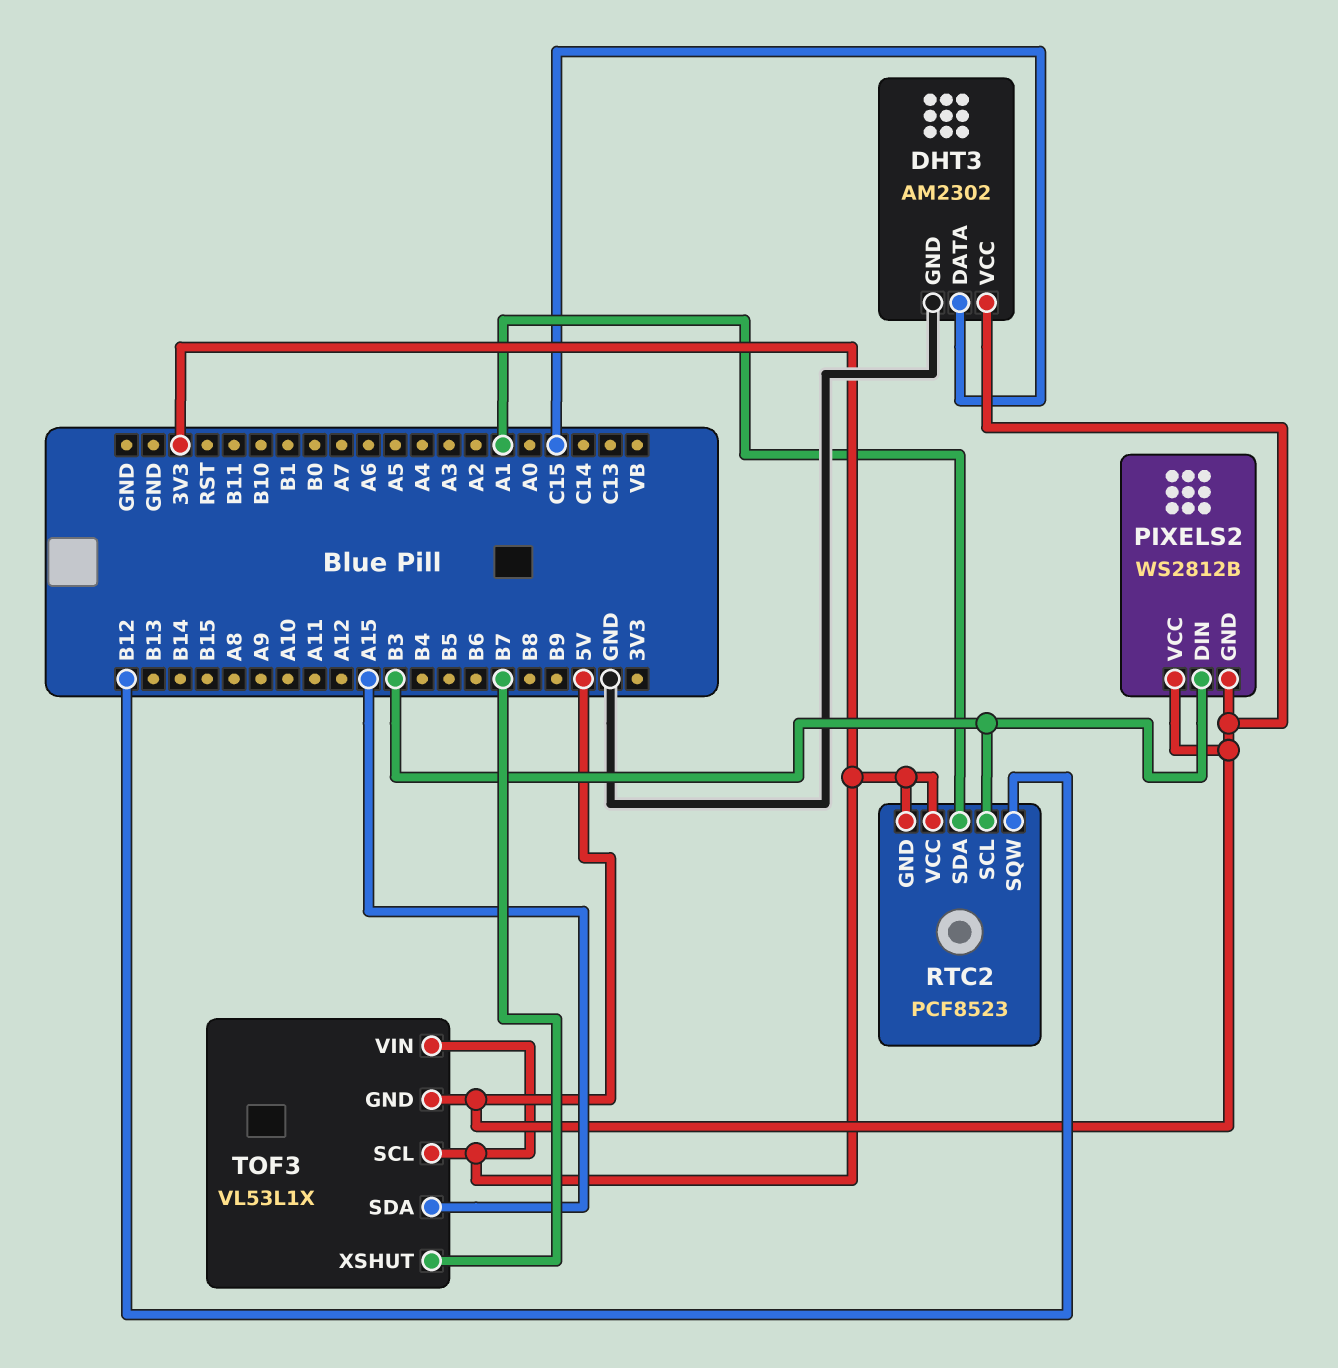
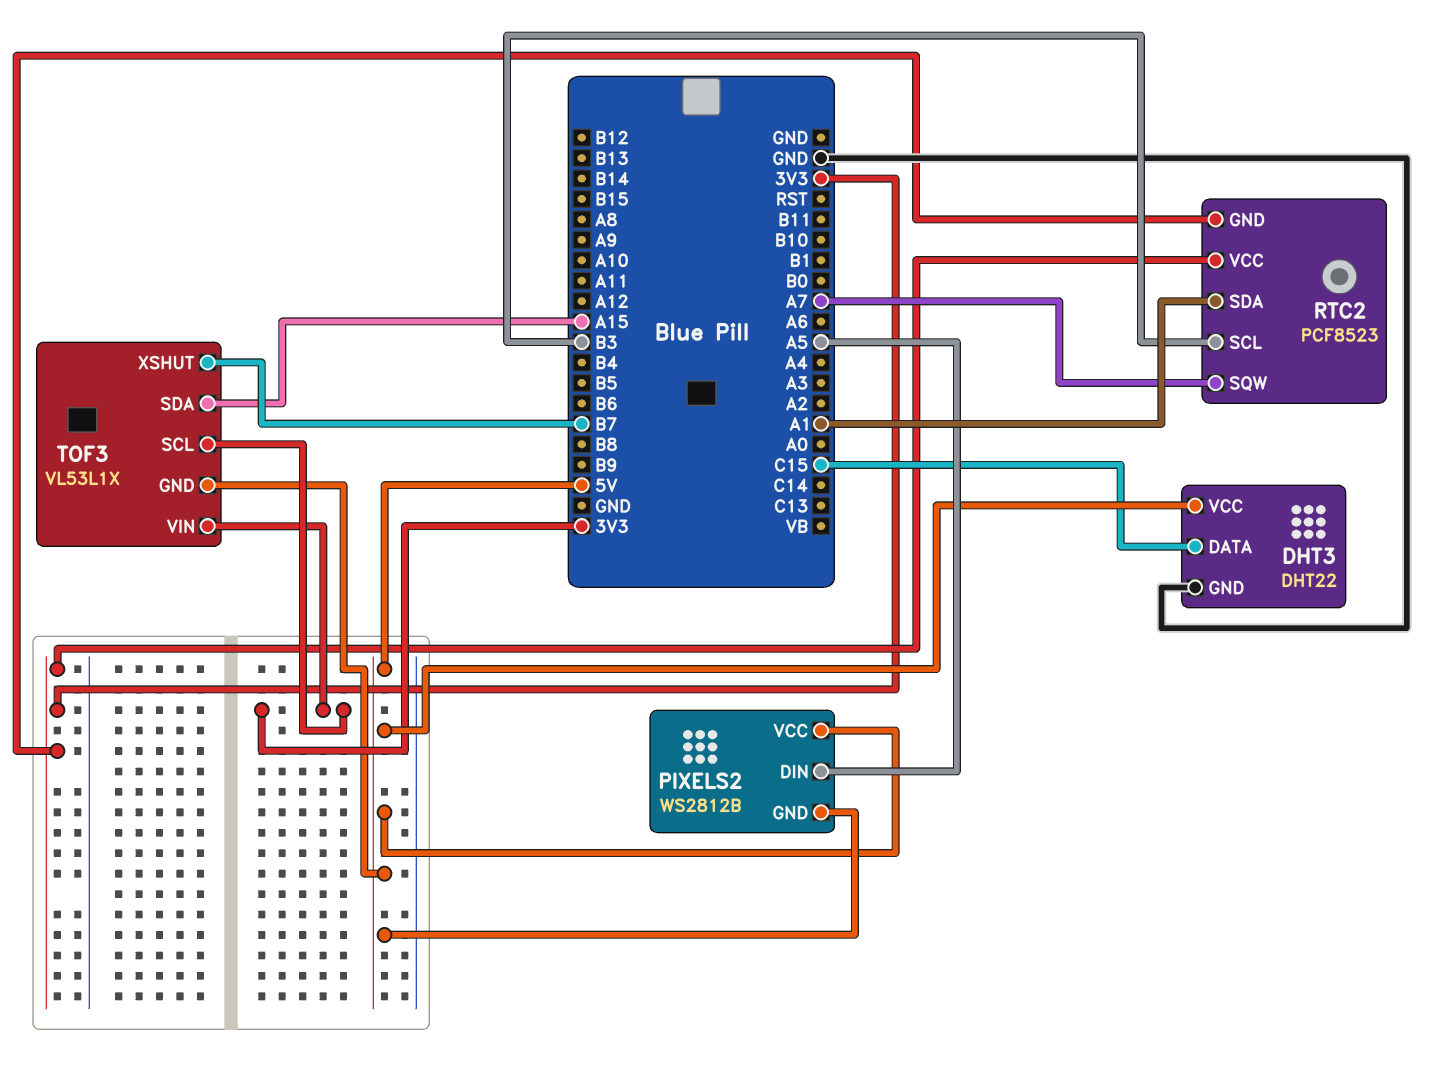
DHT3: AM2302 -> DHT22
PIXELS2 pin DIN: B3 -> A5
RTC2 pin SQW: B12 -> A7

